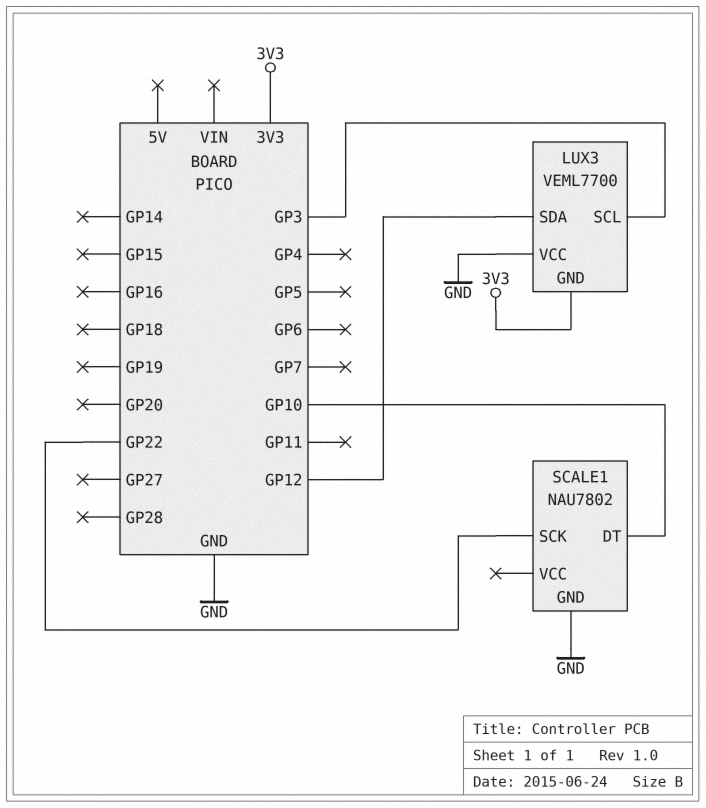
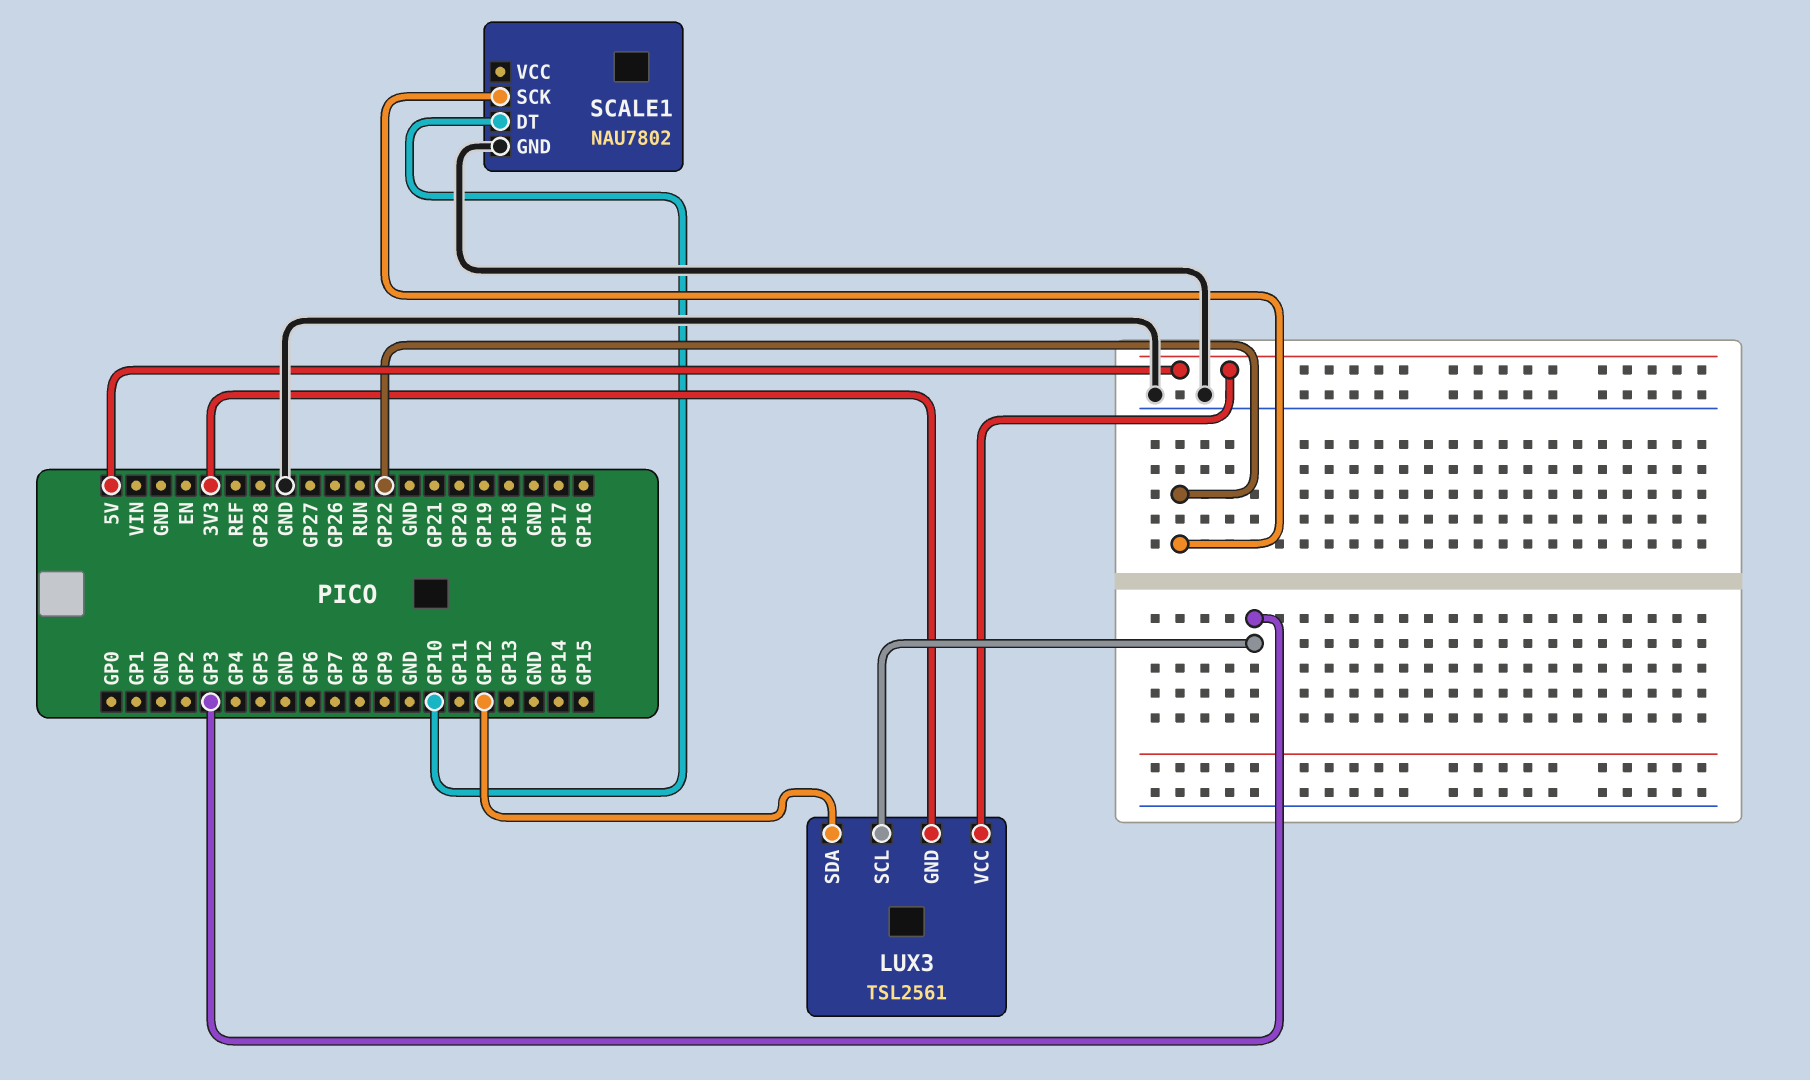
LUX3: VEML7700 -> TSL2561
LUX3 pin VCC: GND -> 5V

